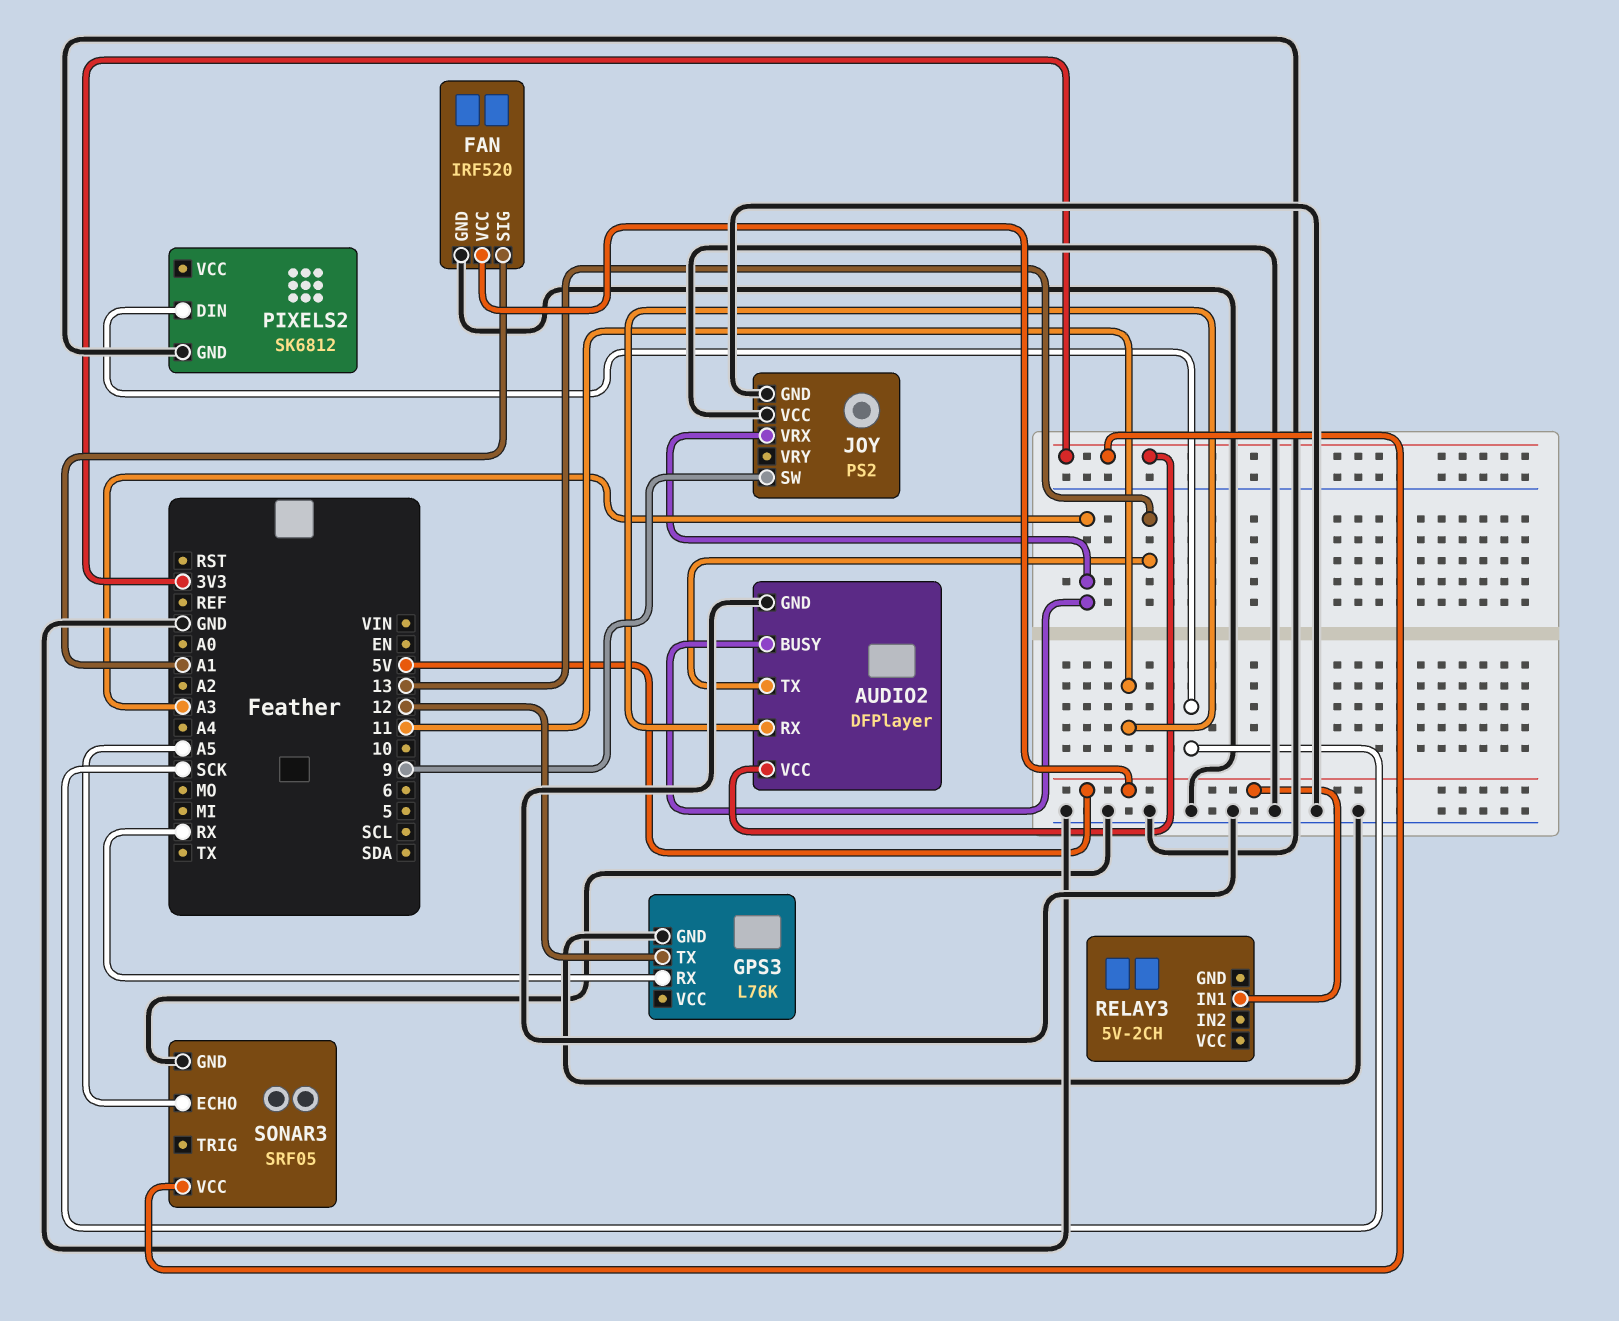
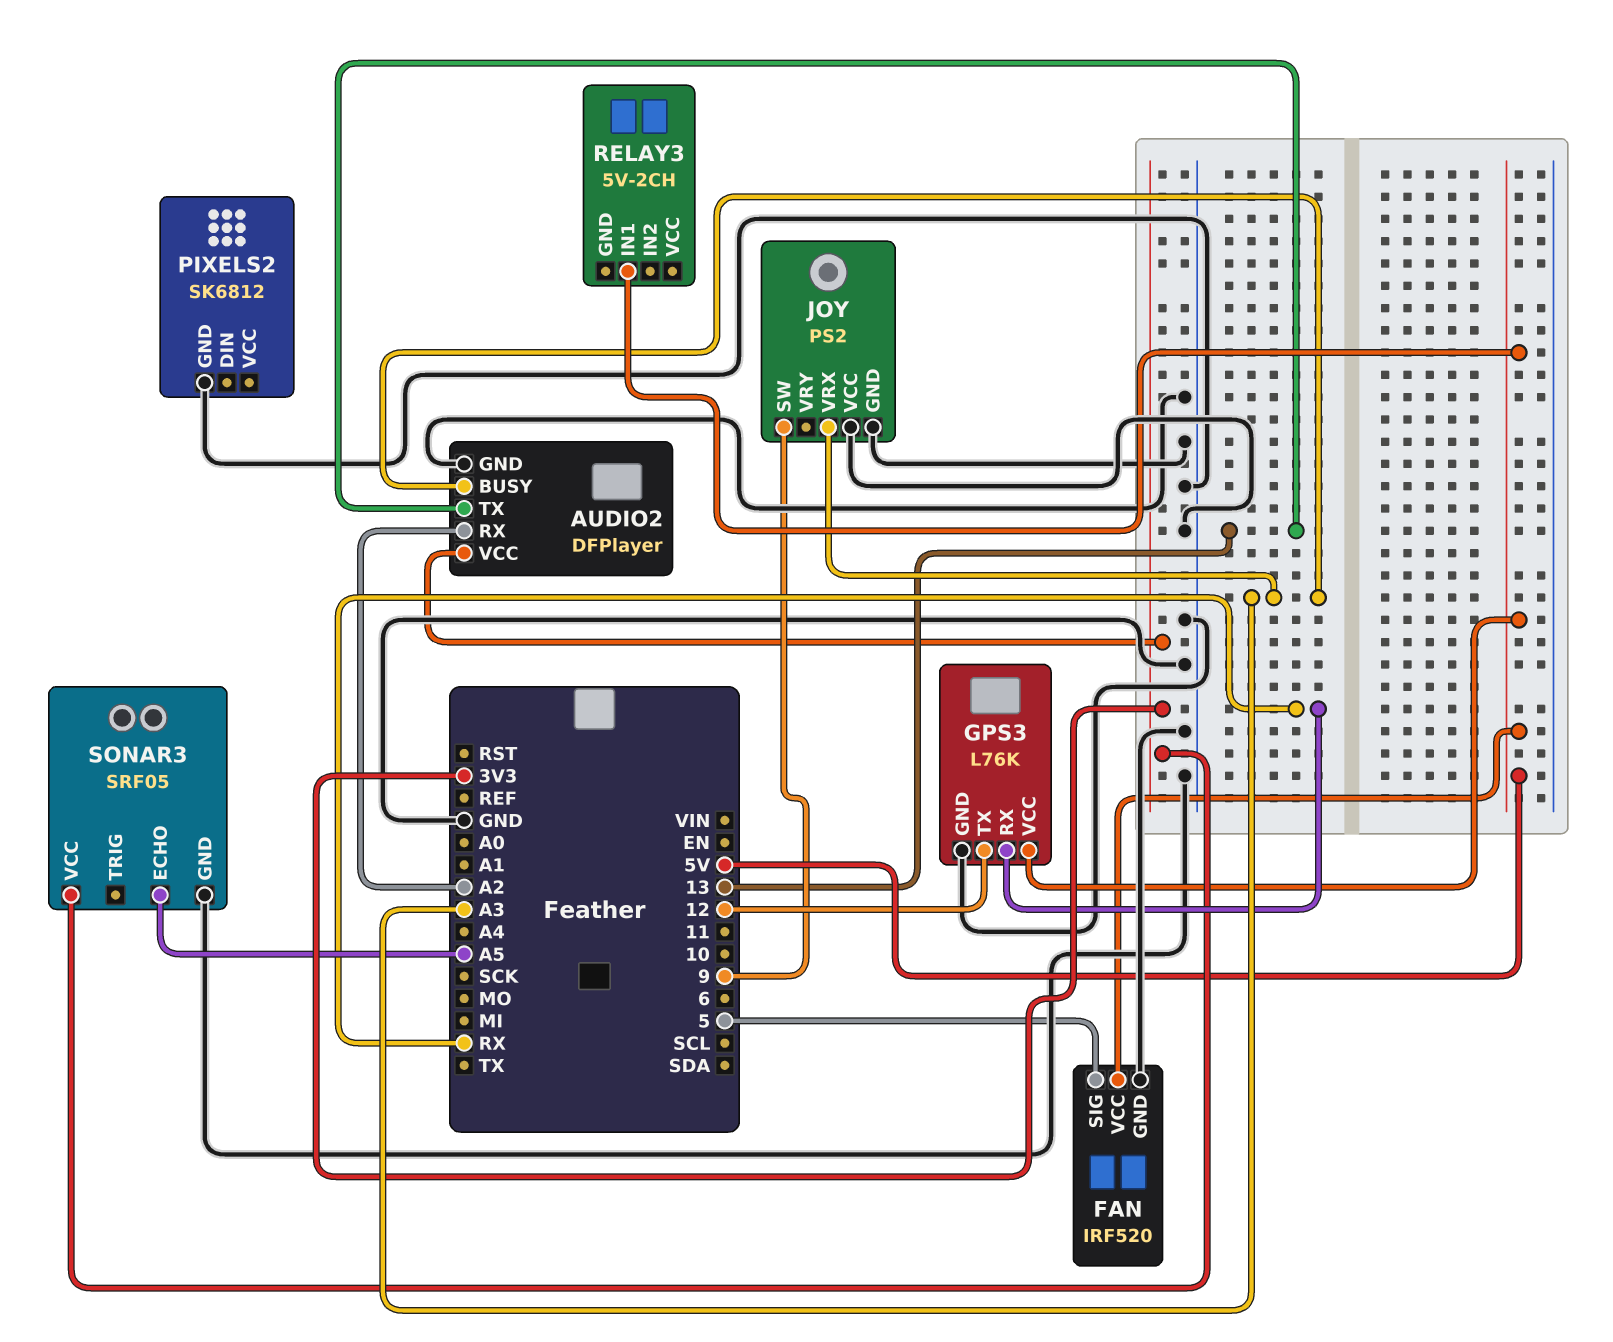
AUDIO2 pin RX: 11 -> A2
FAN pin SIG: A1 -> 5
GPS3 pin VCC: none -> 5V
PIXELS2 pin DIN: SCK -> none

